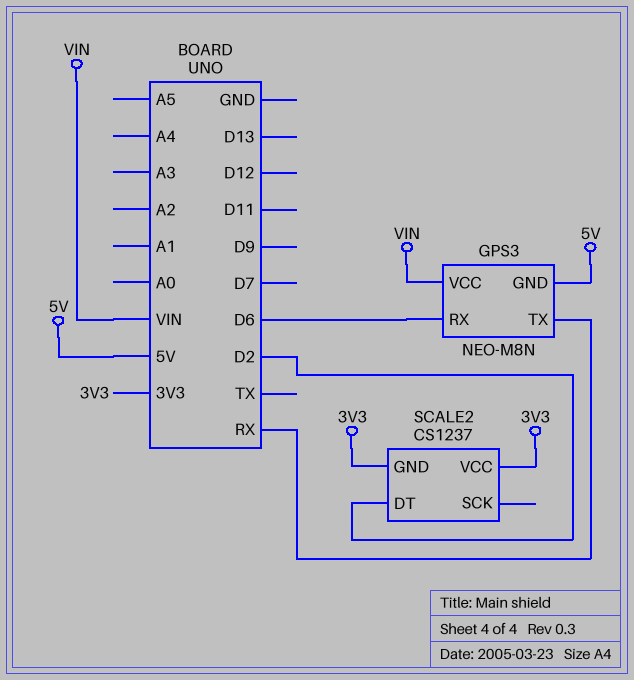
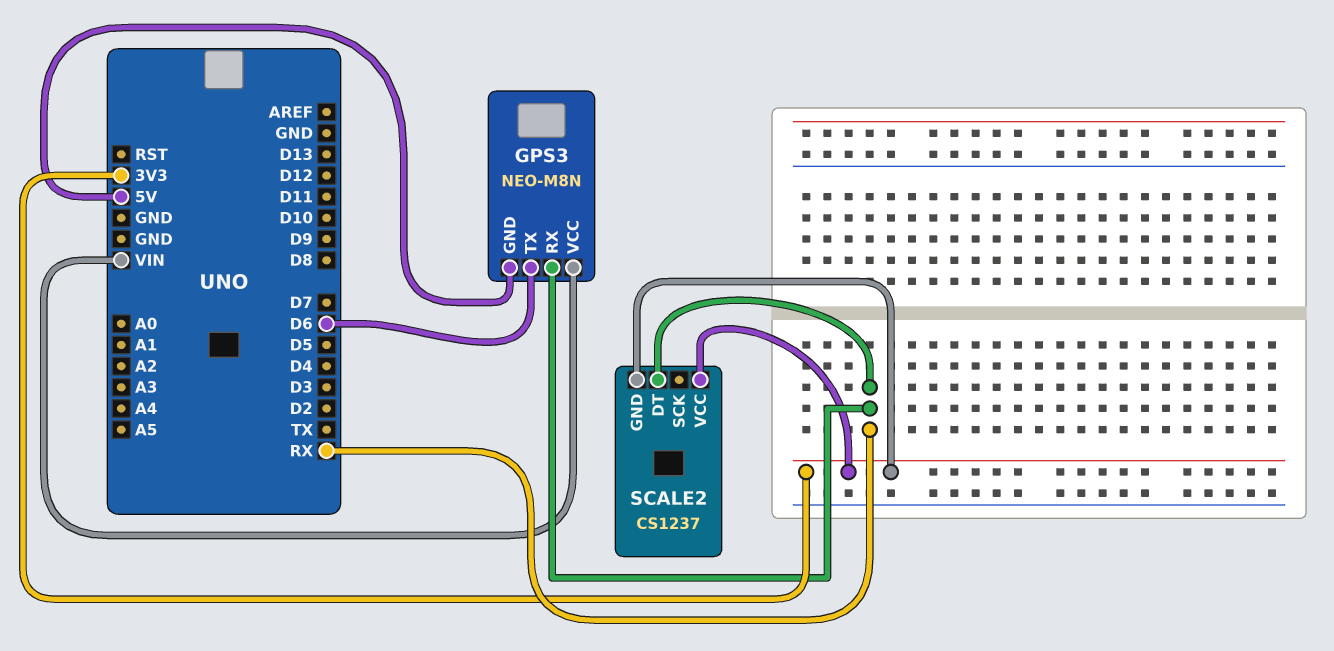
GPS3 pin RX: D6 -> RX
GPS3 pin TX: RX -> D6
SCALE2 pin DT: D2 -> RX

